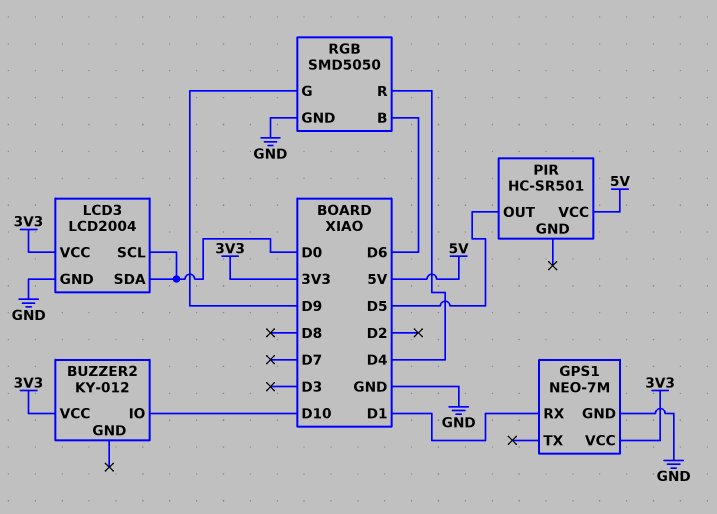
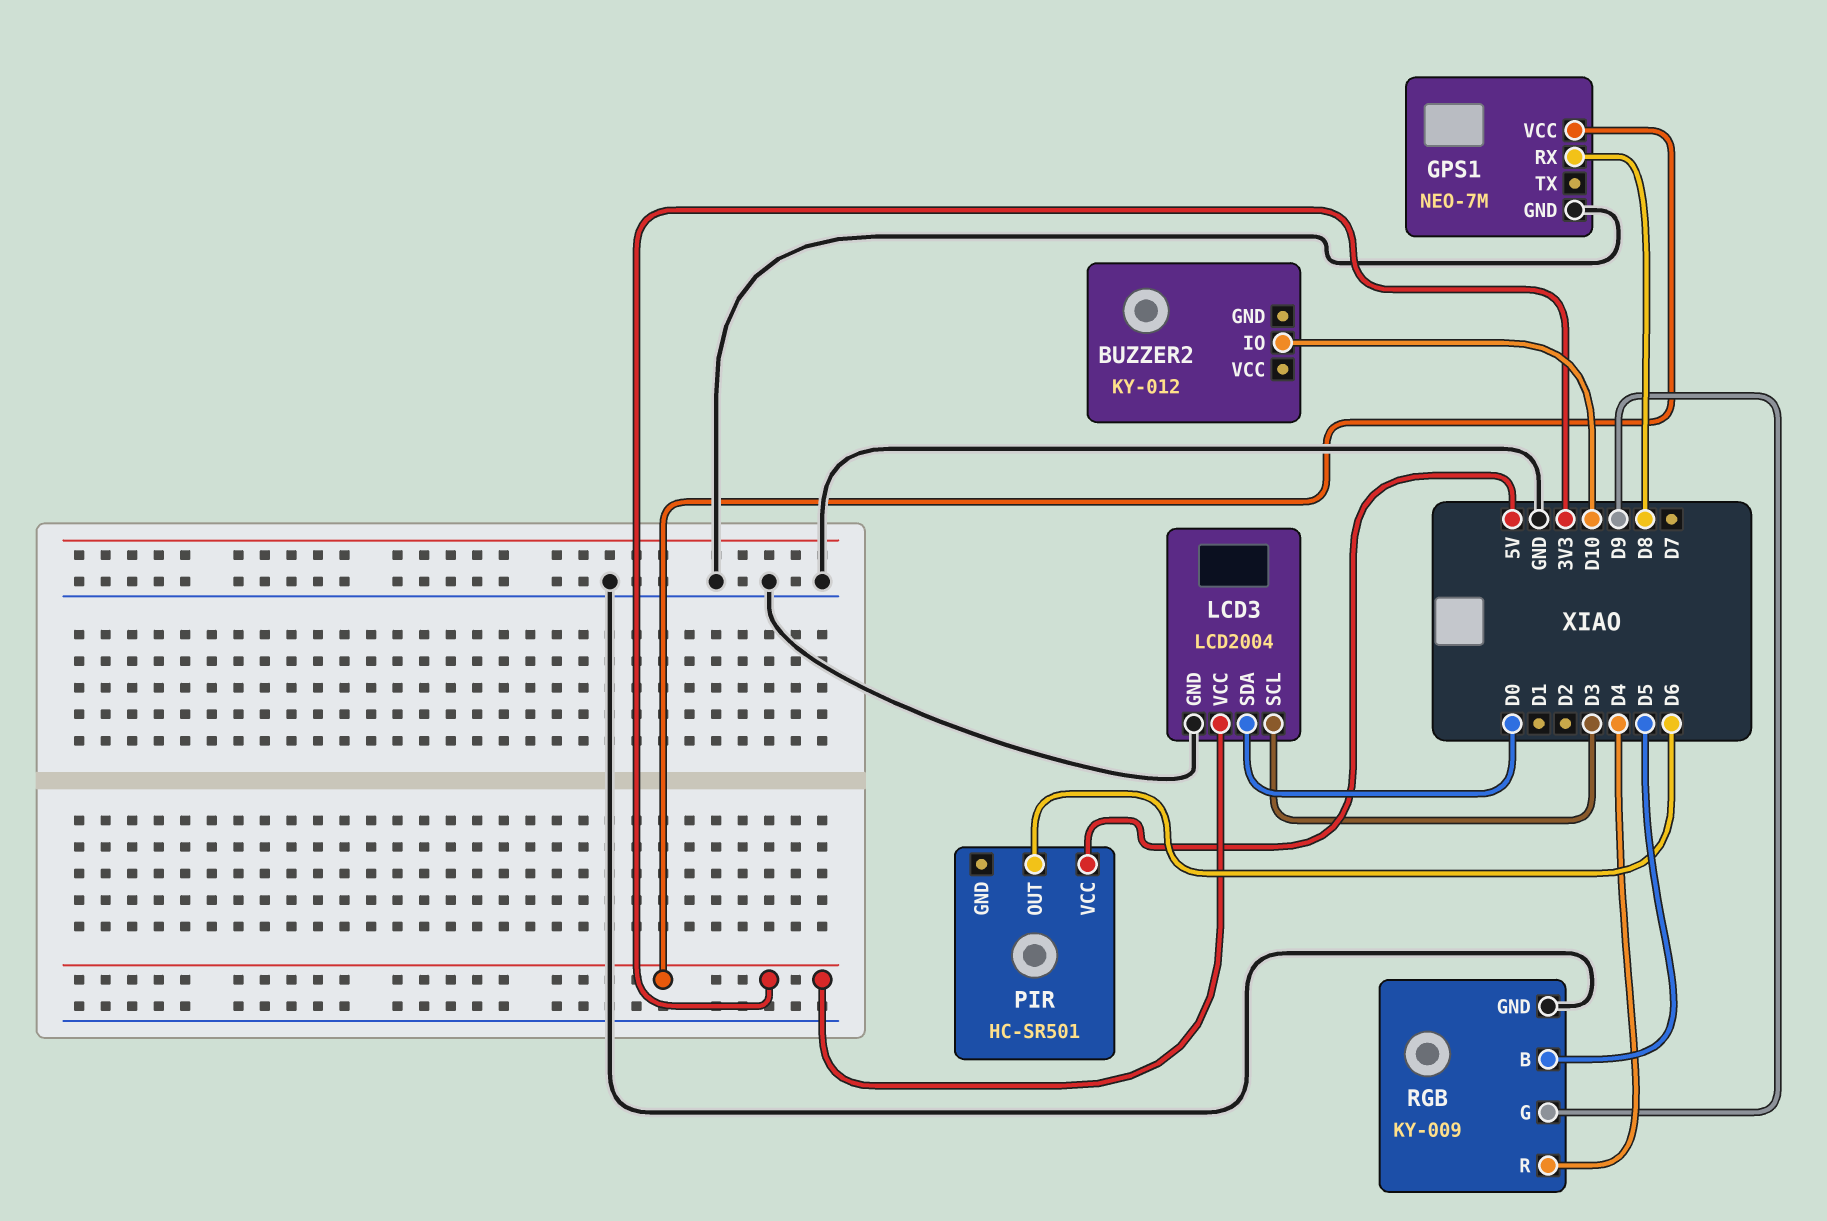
BUZZER2 pin VCC: 3V3 -> none
GPS1 pin RX: D1 -> D8
LCD3 pin SCL: D0 -> D3
PIR pin OUT: D5 -> D6
RGB: SMD5050 -> KY-009
RGB pin B: D6 -> D5

